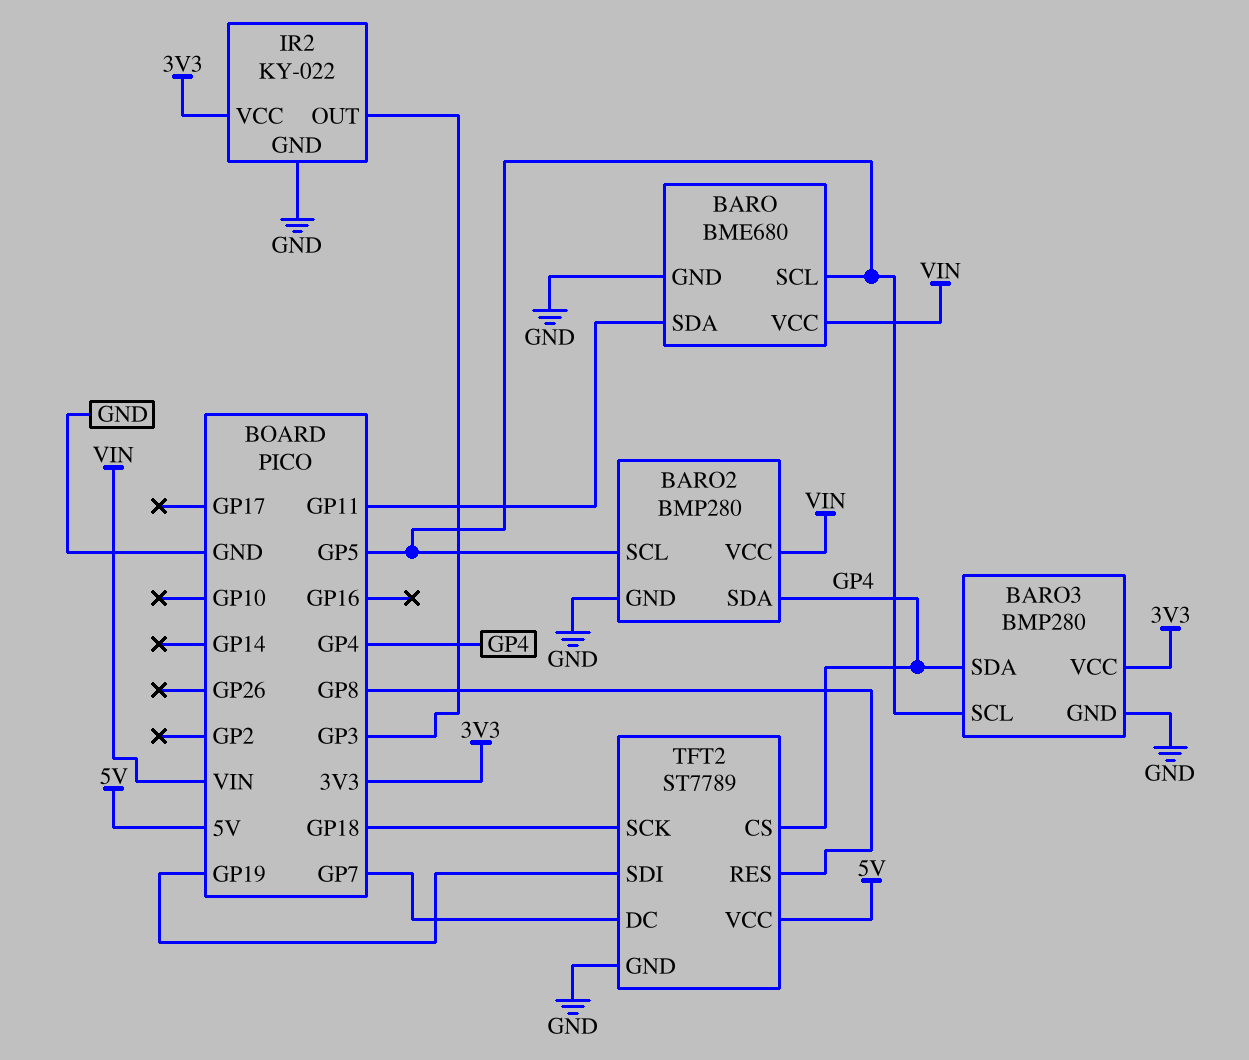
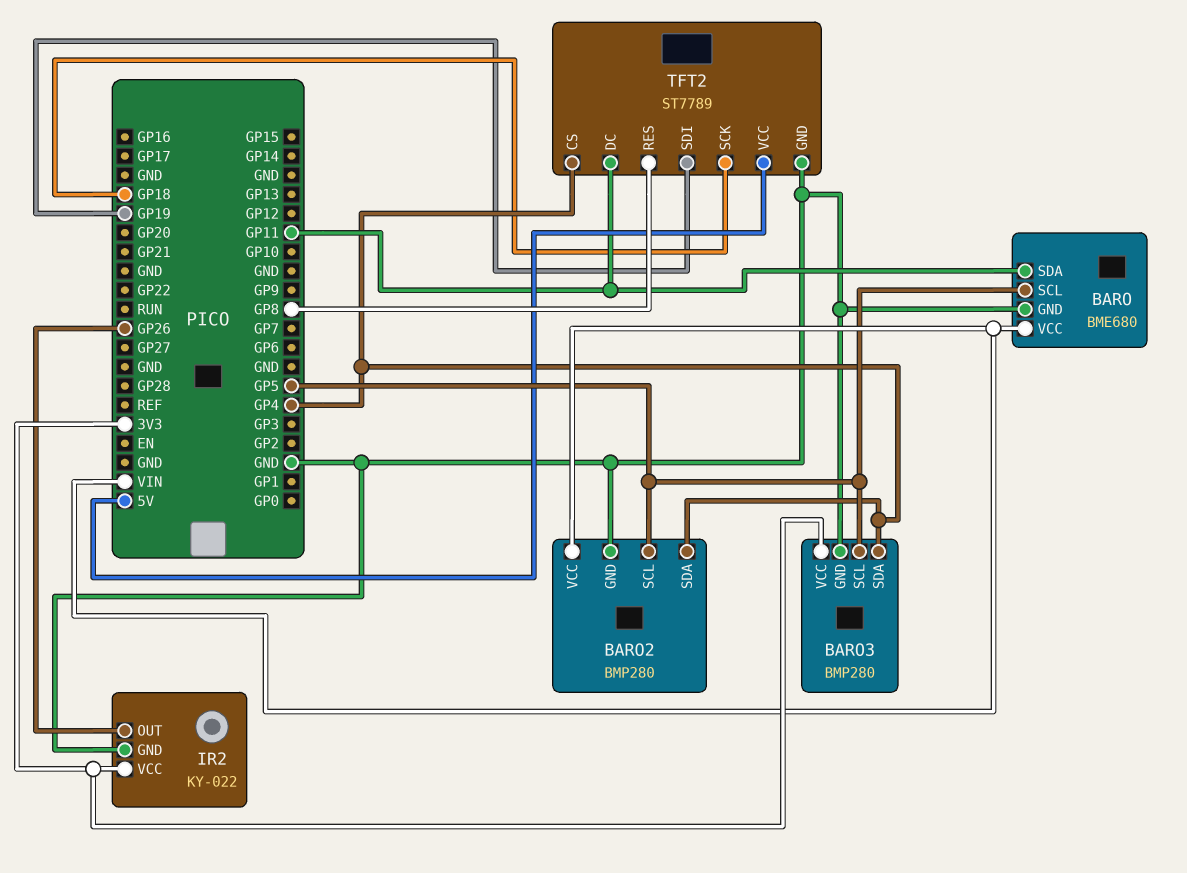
IR2 pin OUT: GP3 -> GP26
TFT2 pin DC: GP7 -> GP11

